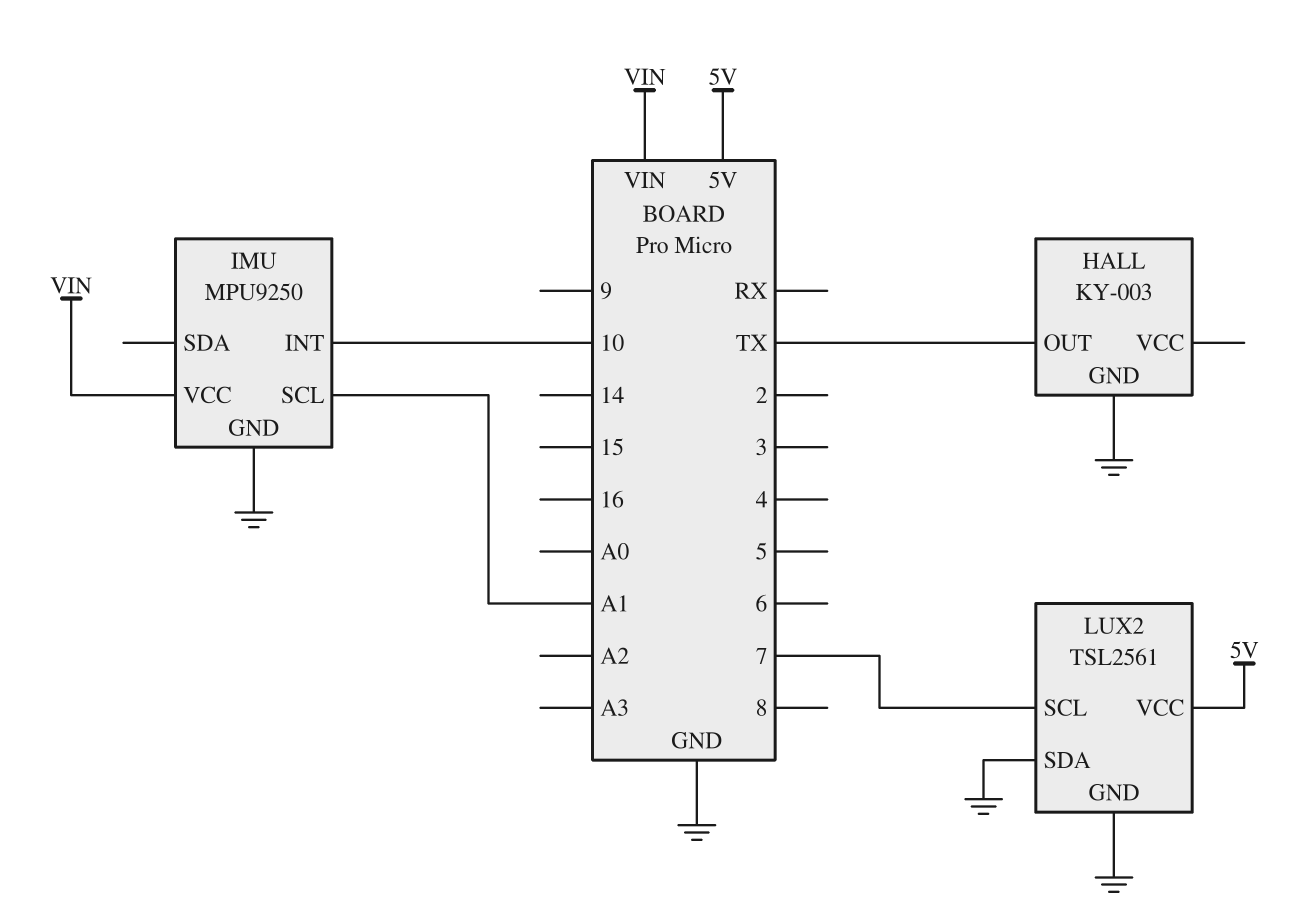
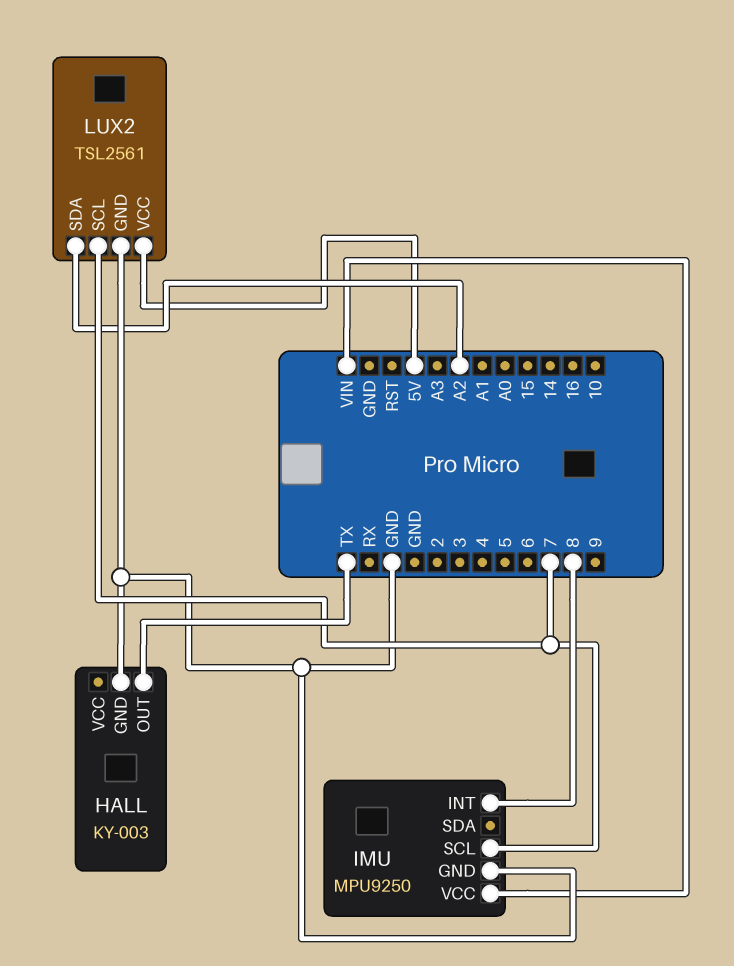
IMU pin INT: 10 -> 8
IMU pin SCL: A1 -> 7
LUX2 pin SDA: GND -> A2

